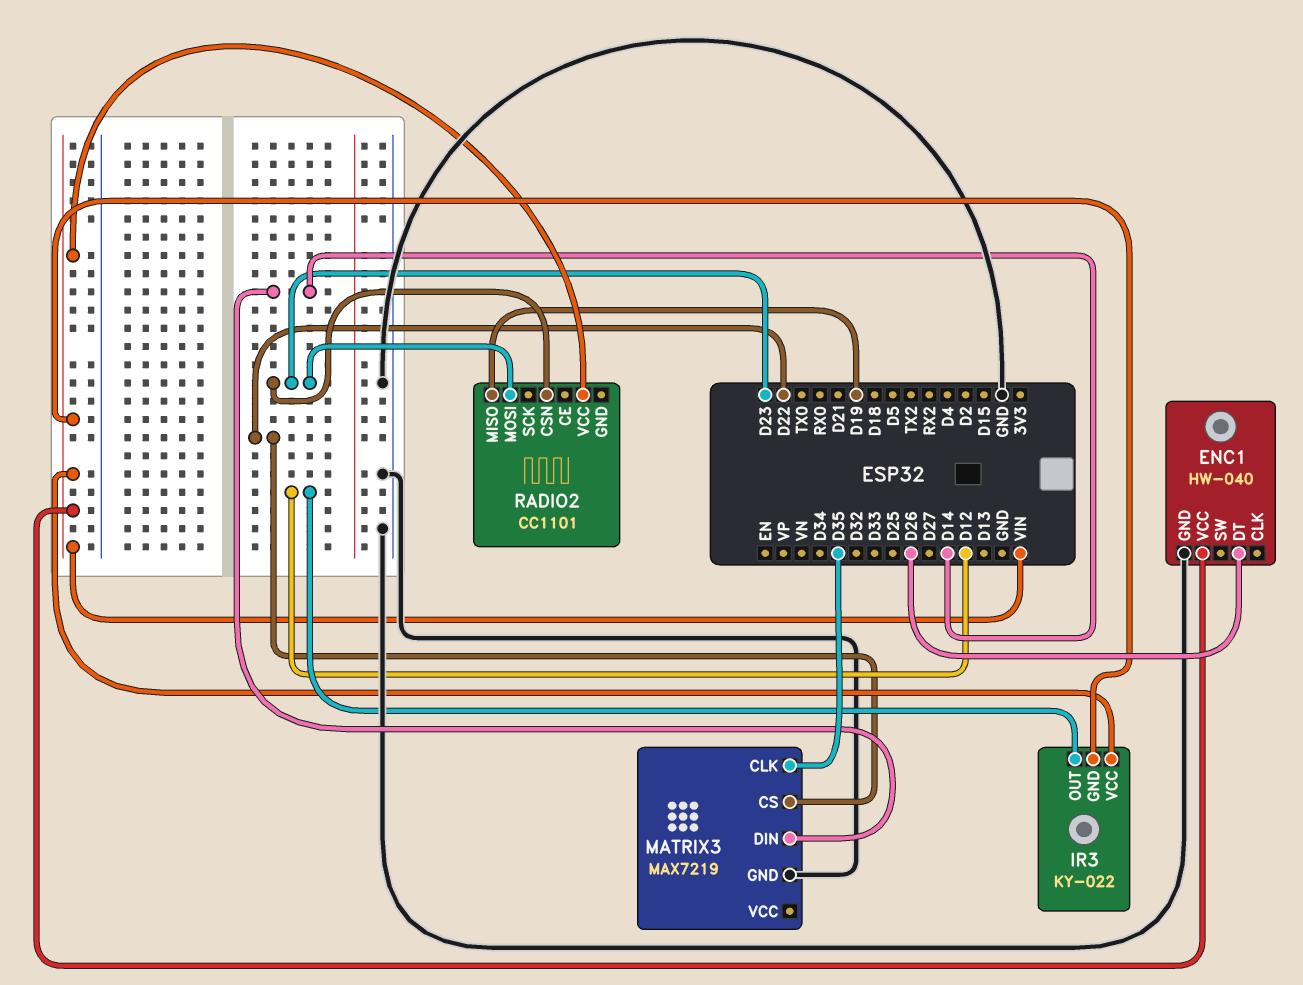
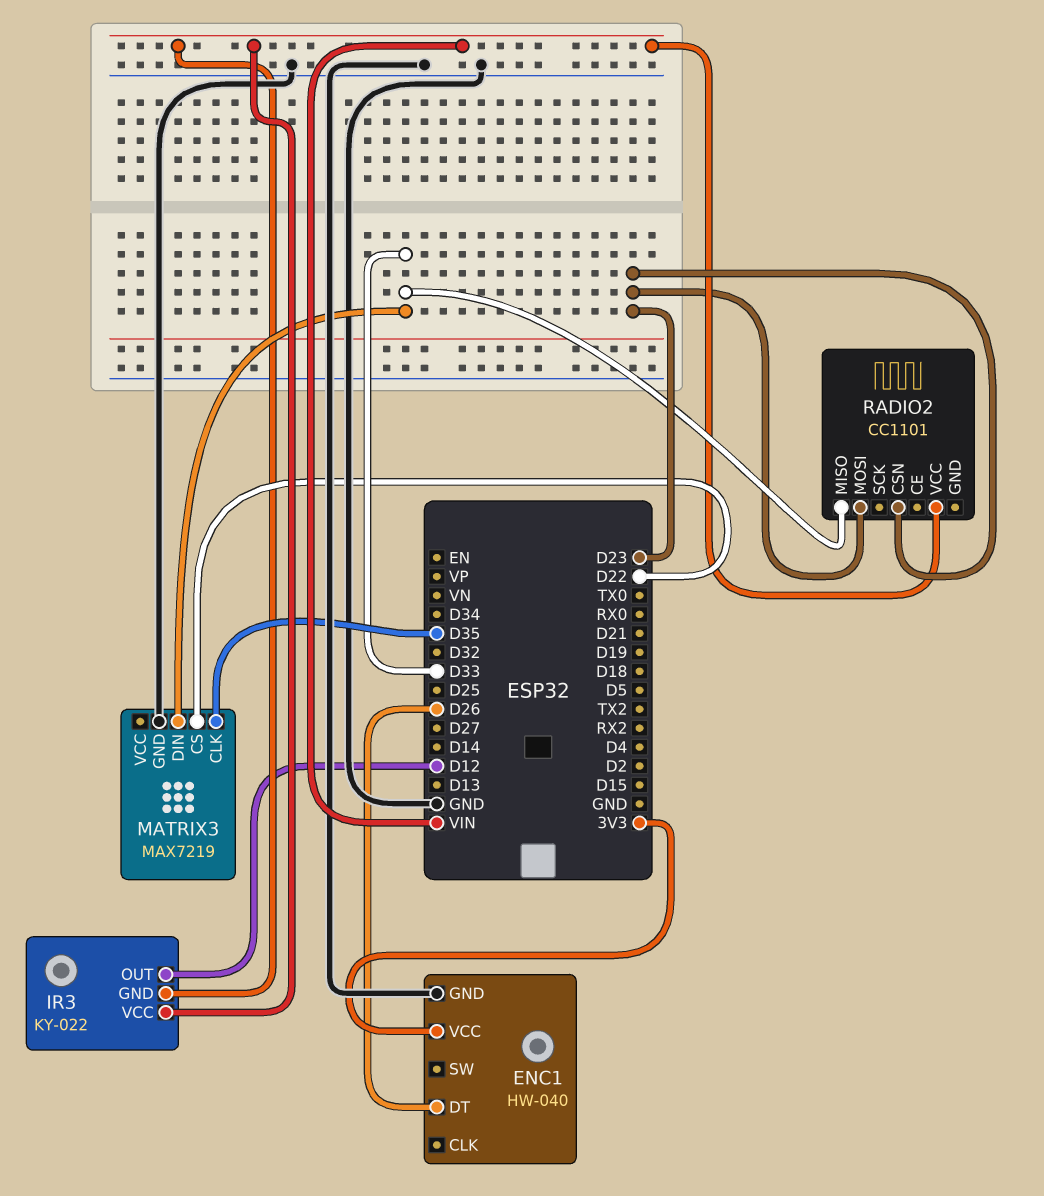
ENC1 pin VCC: VIN -> 3V3
MATRIX3 pin DIN: D14 -> D33
RADIO2 pin MISO: D19 -> D33

